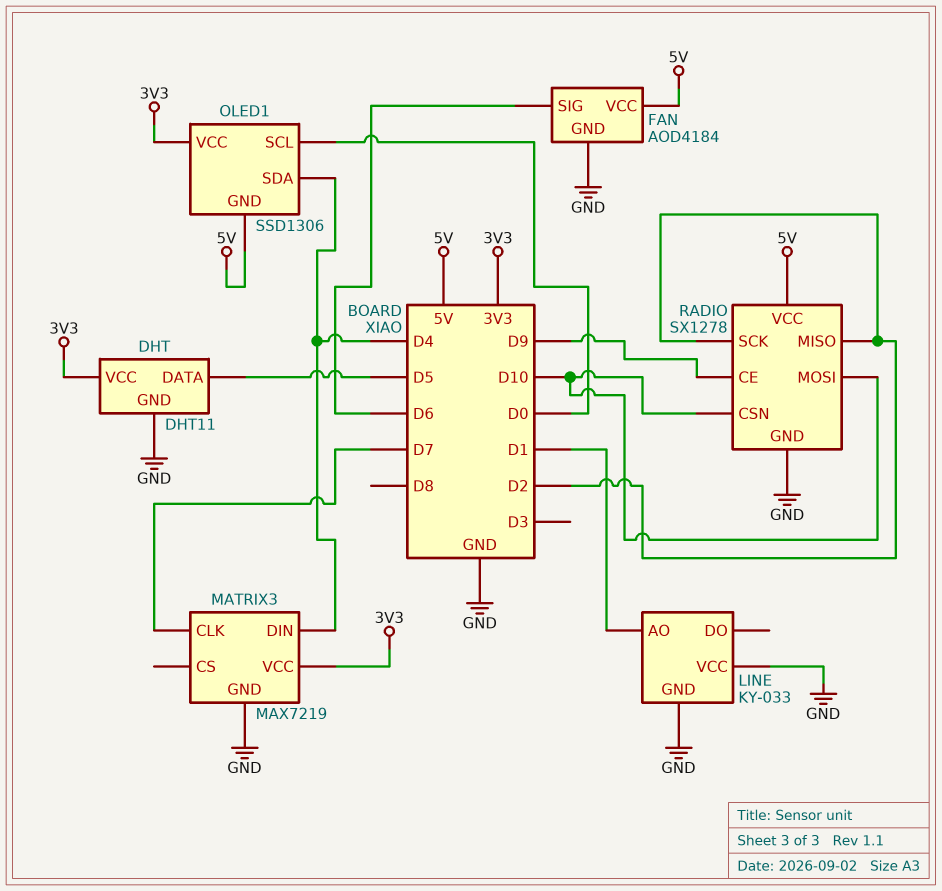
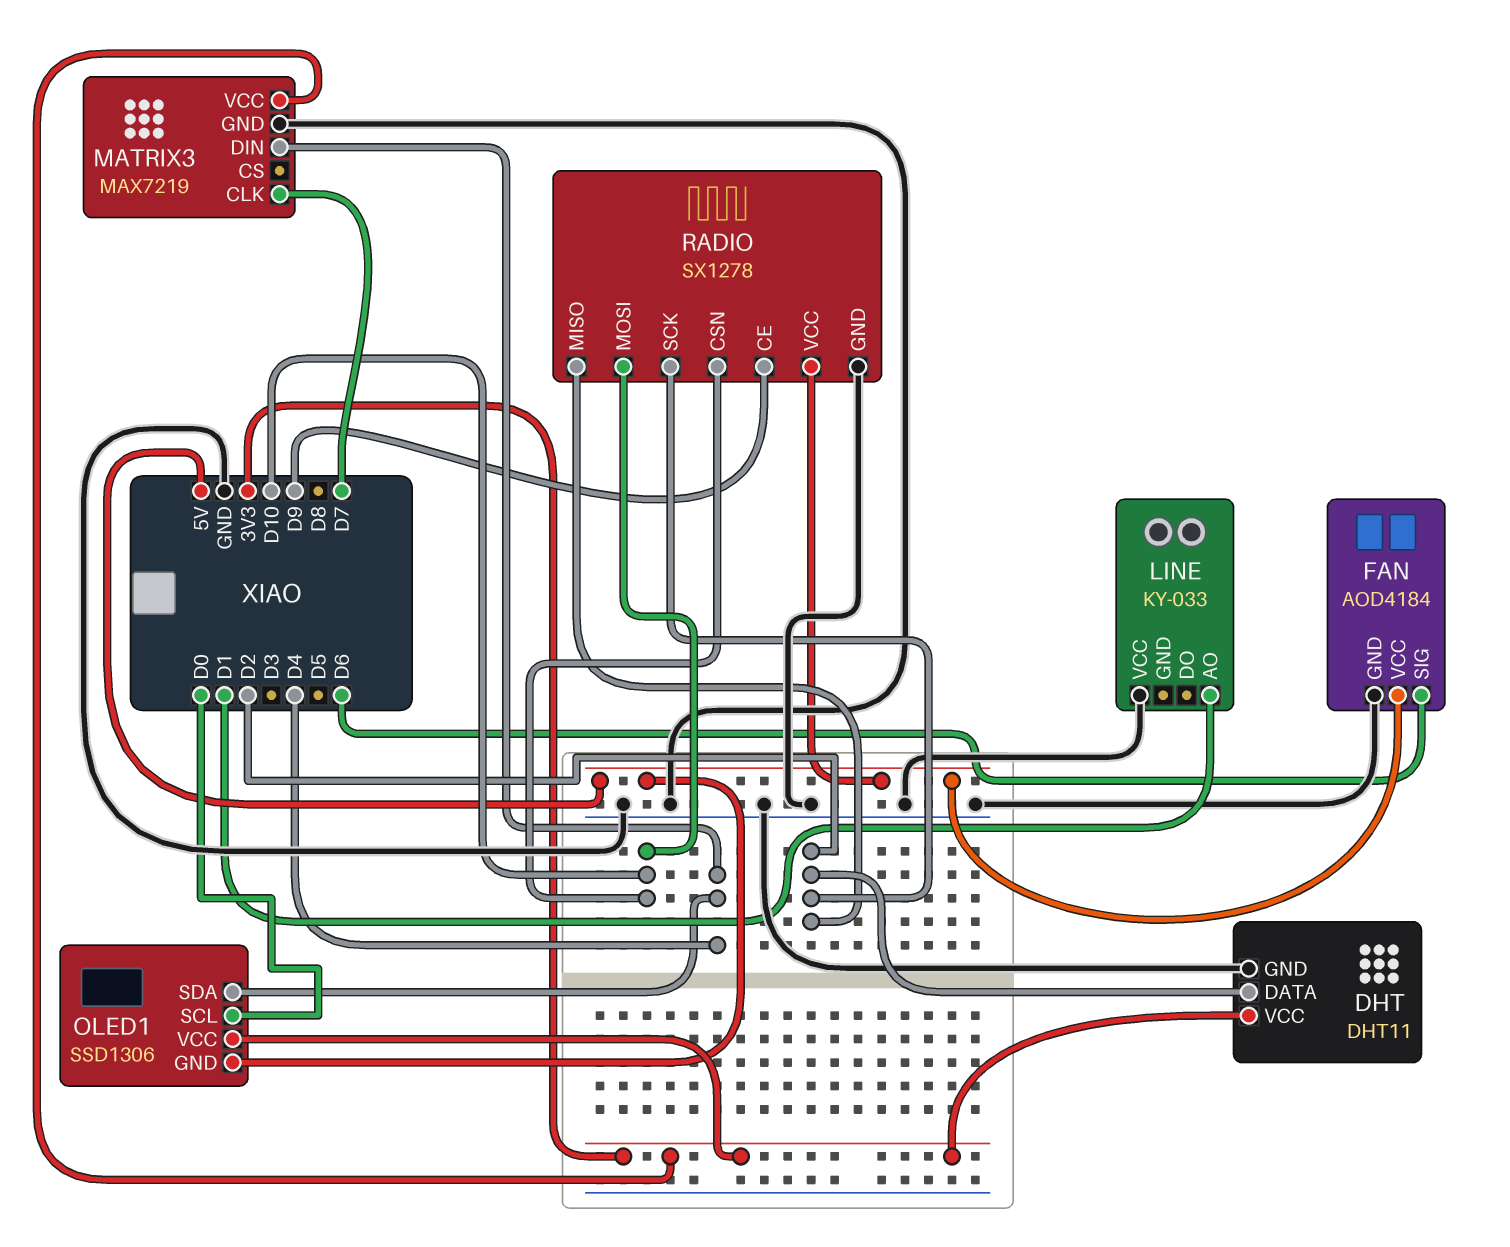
DHT pin DATA: D5 -> D2
LINE pin GND: GND -> none

